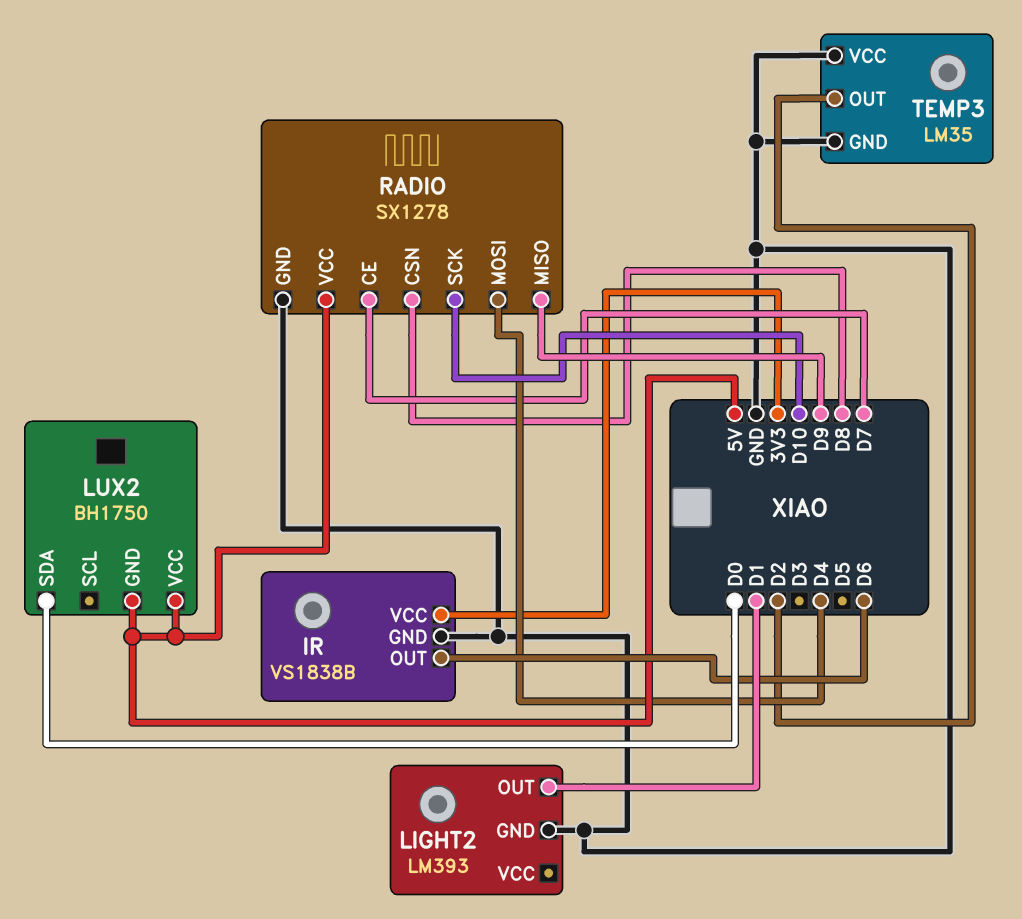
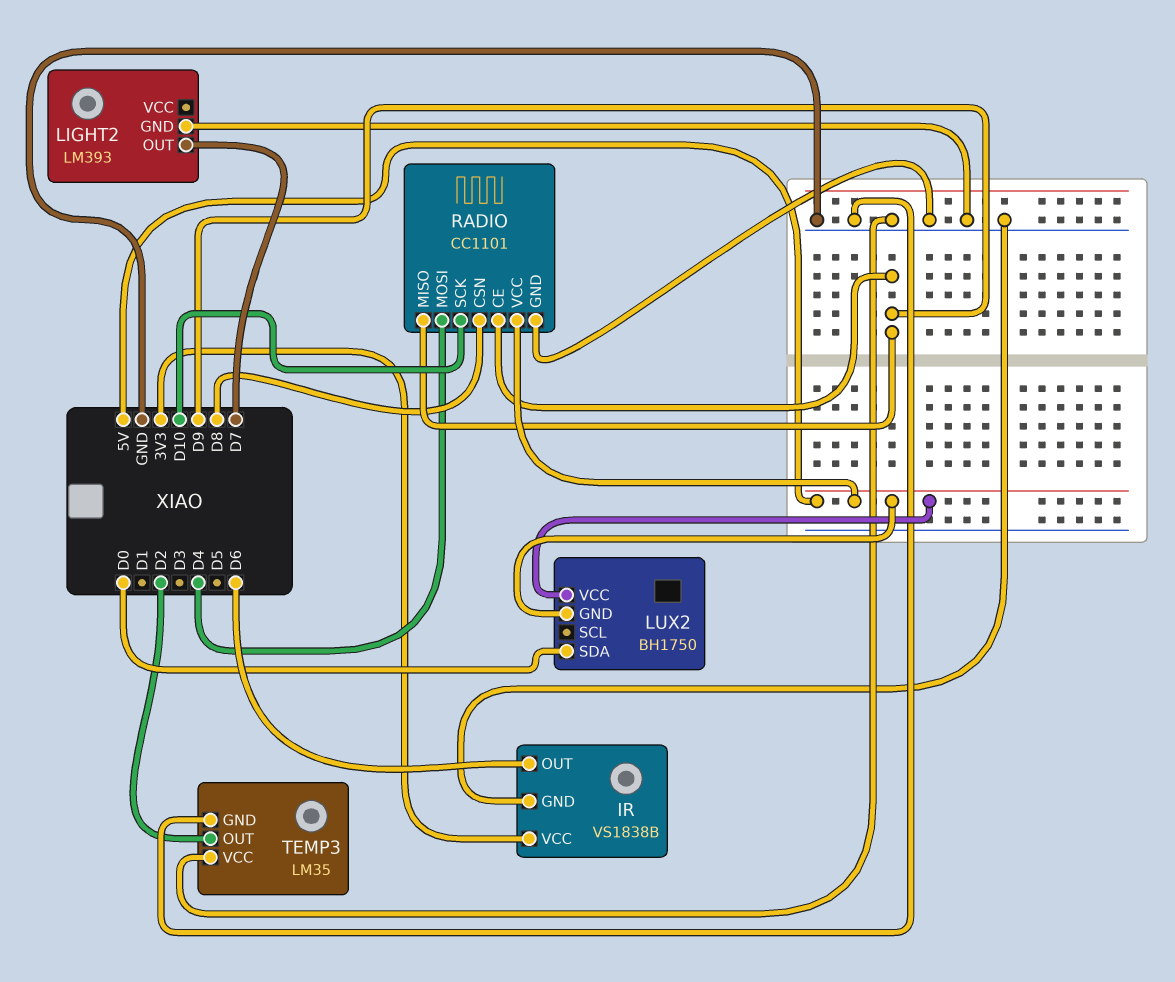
LIGHT2 pin OUT: D1 -> D7
RADIO: SX1278 -> CC1101
RADIO pin CE: D7 -> D9

